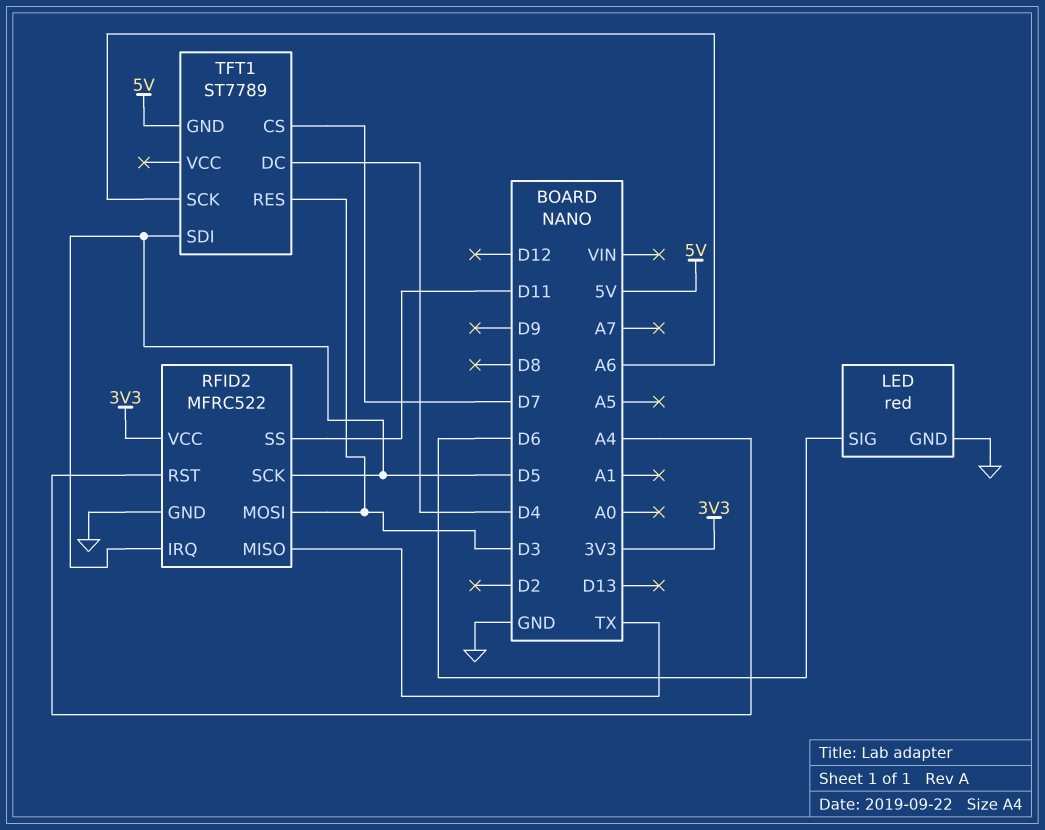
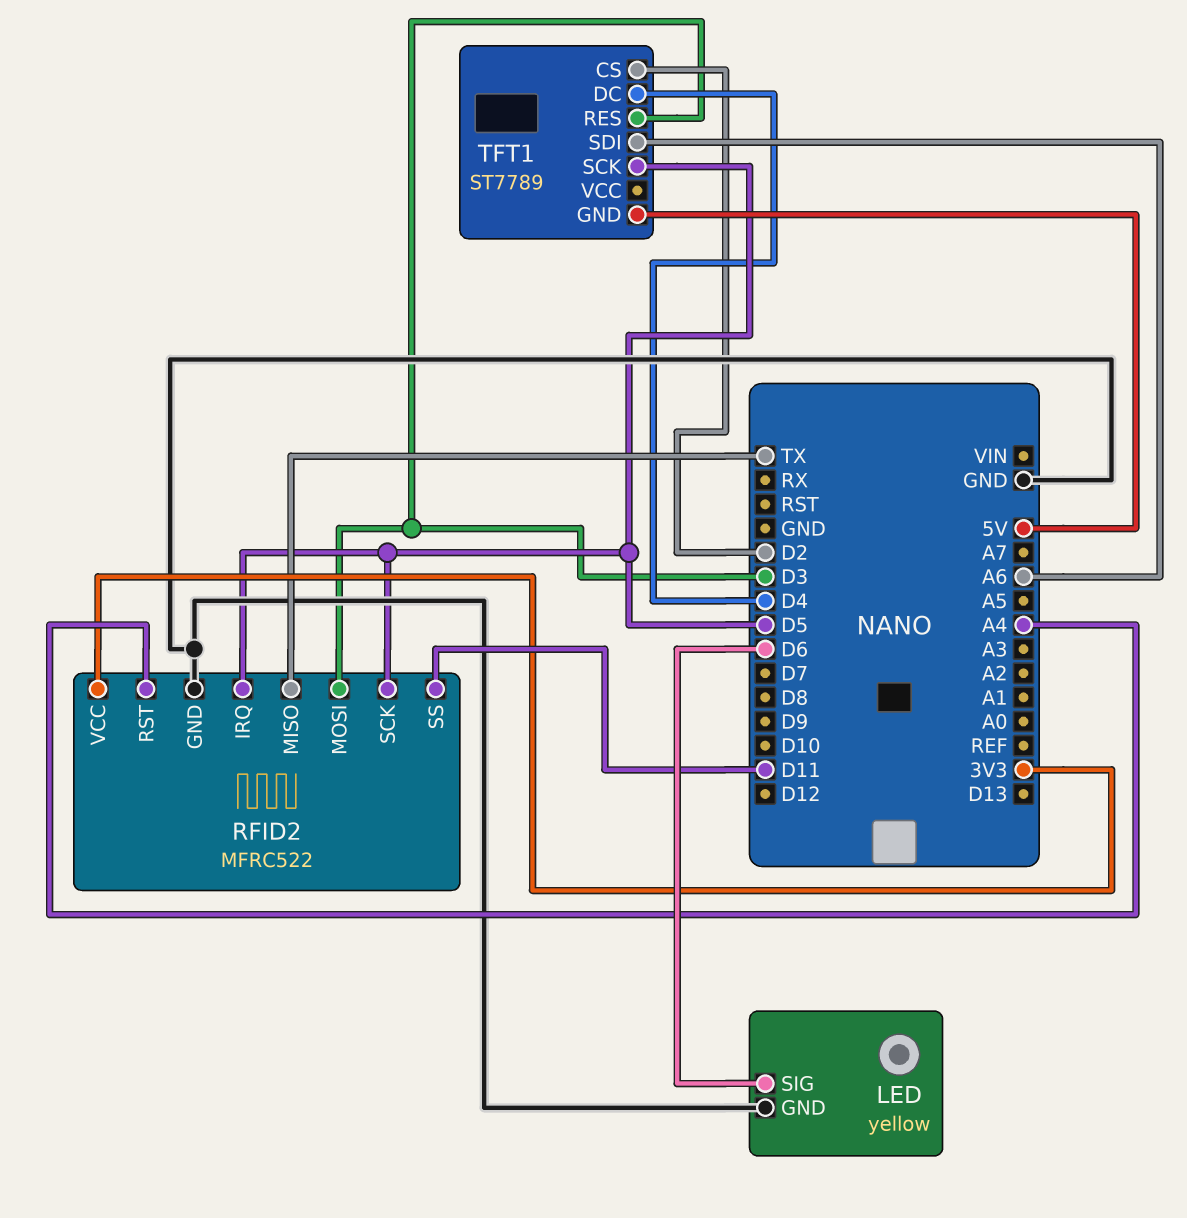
LED: red -> yellow
TFT1 pin CS: D7 -> D2
TFT1 pin SCK: A6 -> D5
TFT1 pin SDI: D5 -> A6

